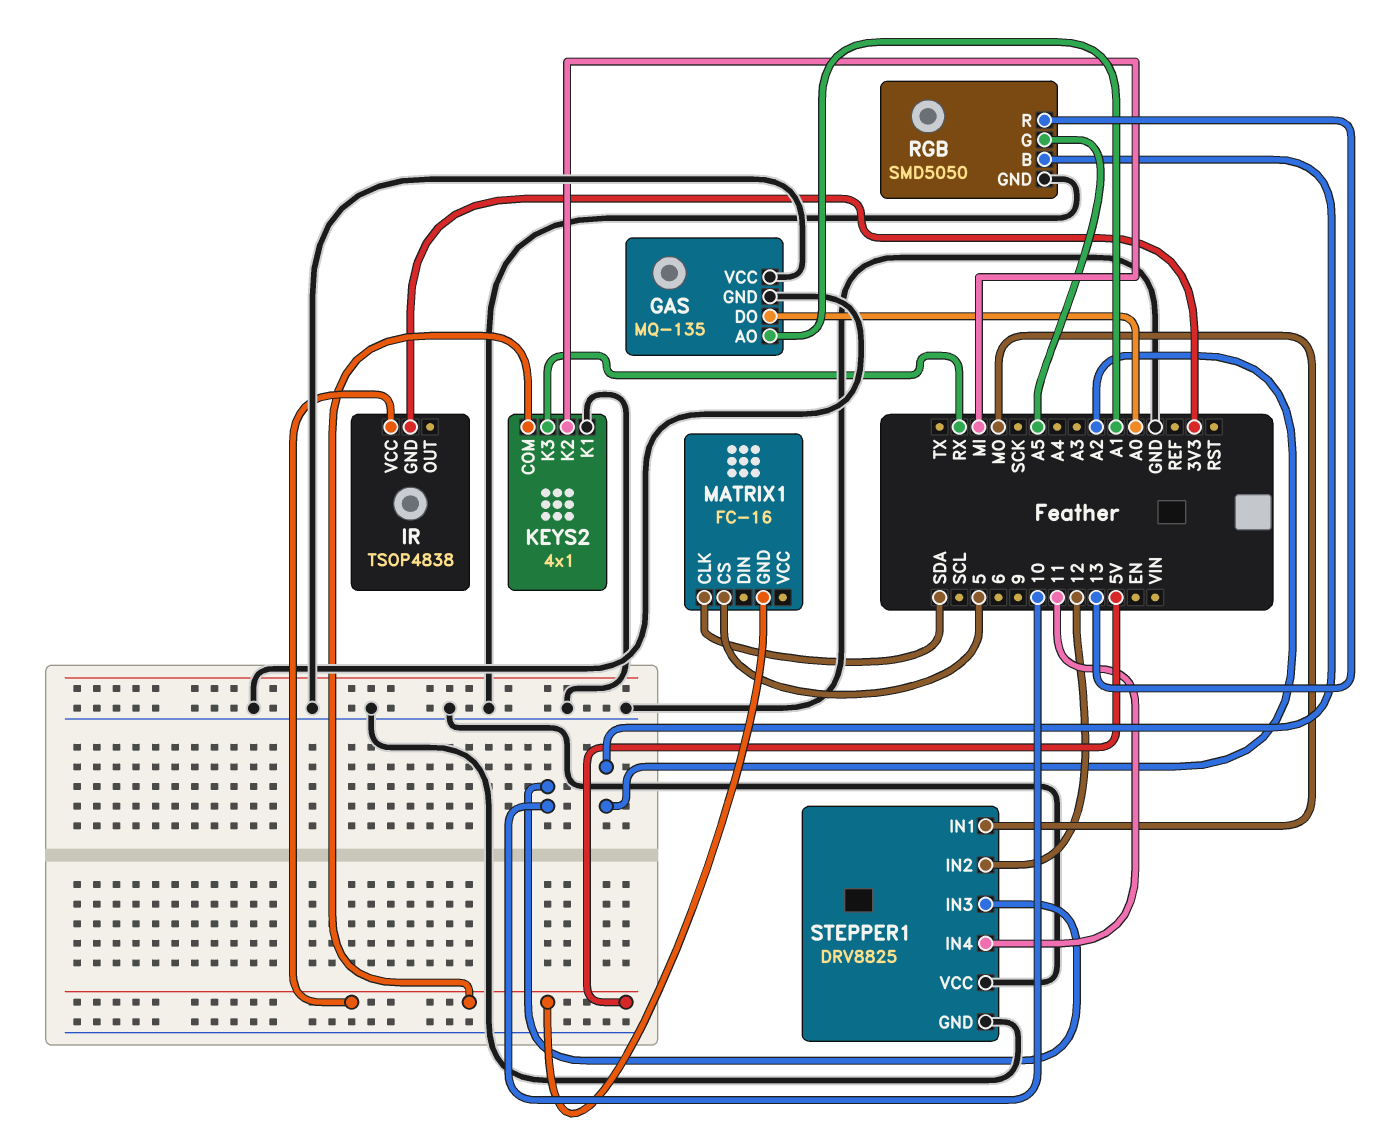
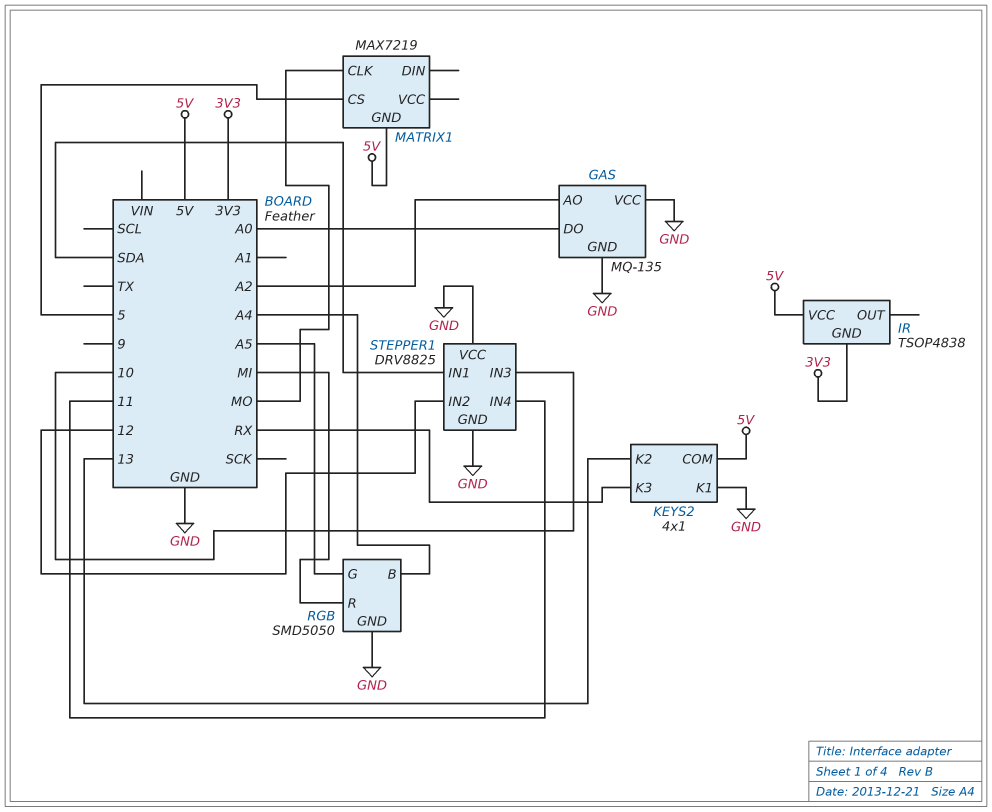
GAS pin AO: A1 -> A2
KEYS2 pin K2: MI -> 13
MATRIX1: FC-16 -> MAX7219
MATRIX1 pin CLK: SDA -> MO
RGB pin B: A2 -> A4
RGB pin R: 13 -> MI
STEPPER1 pin IN1: MO -> SDA

